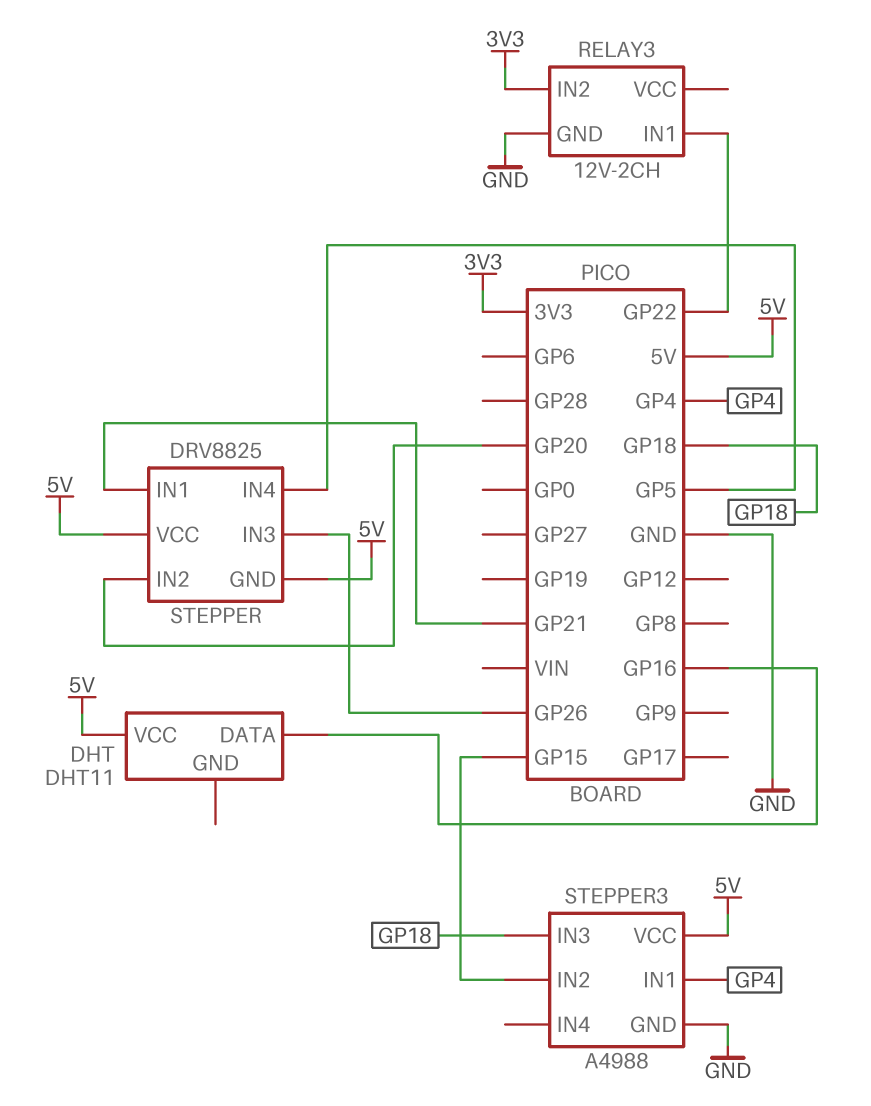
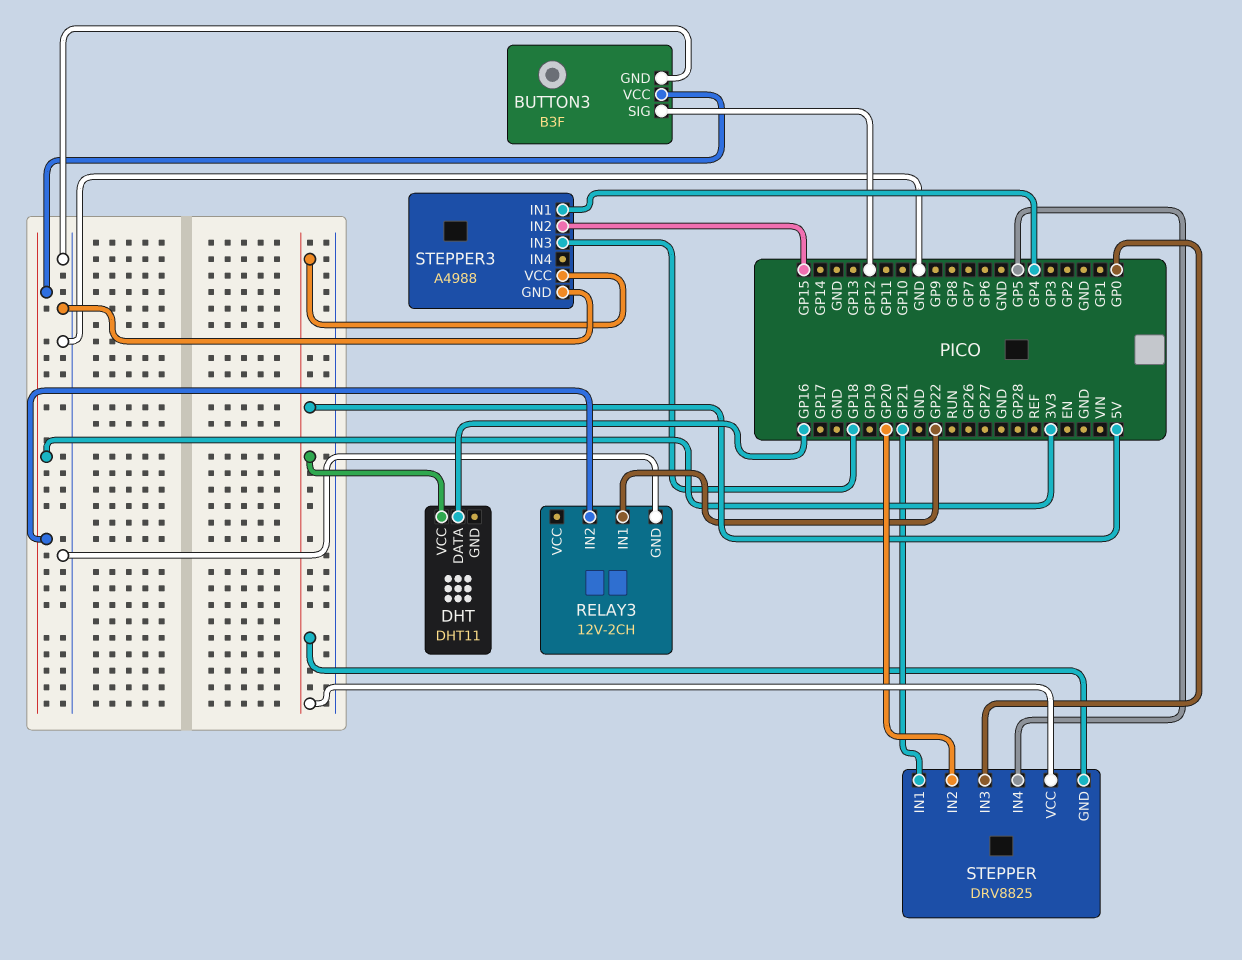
BUTTON3: none -> B3F
BUTTON3 pin GND: none -> GND
BUTTON3 pin SIG: none -> GP12
BUTTON3 pin VCC: none -> 3V3
STEPPER pin IN3: GP26 -> GP0

